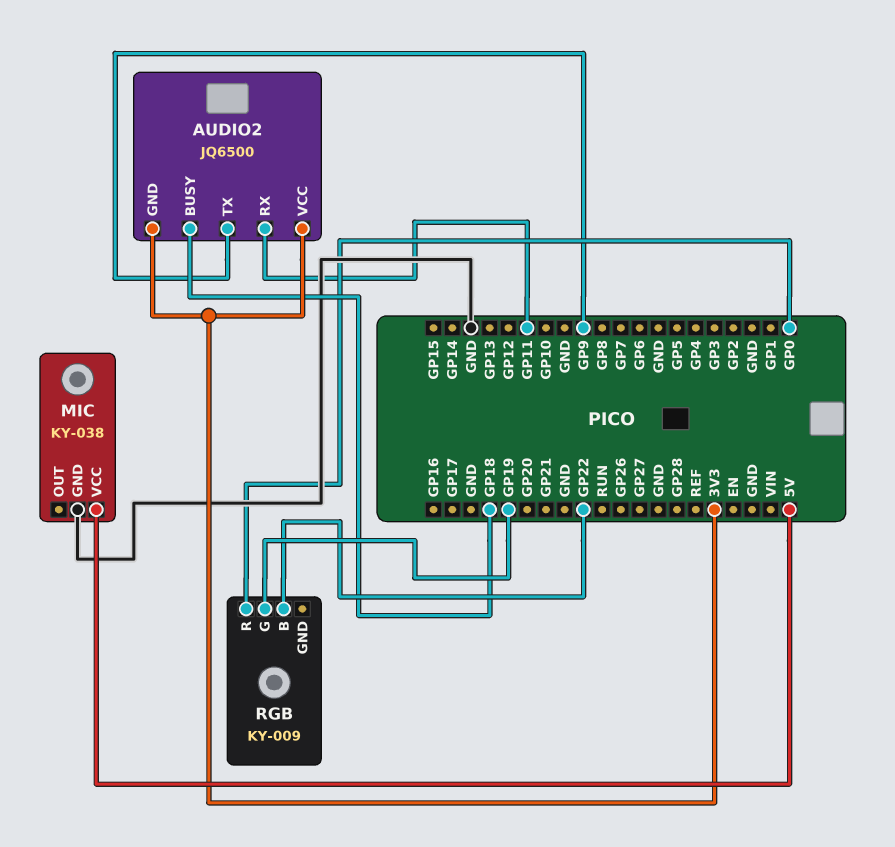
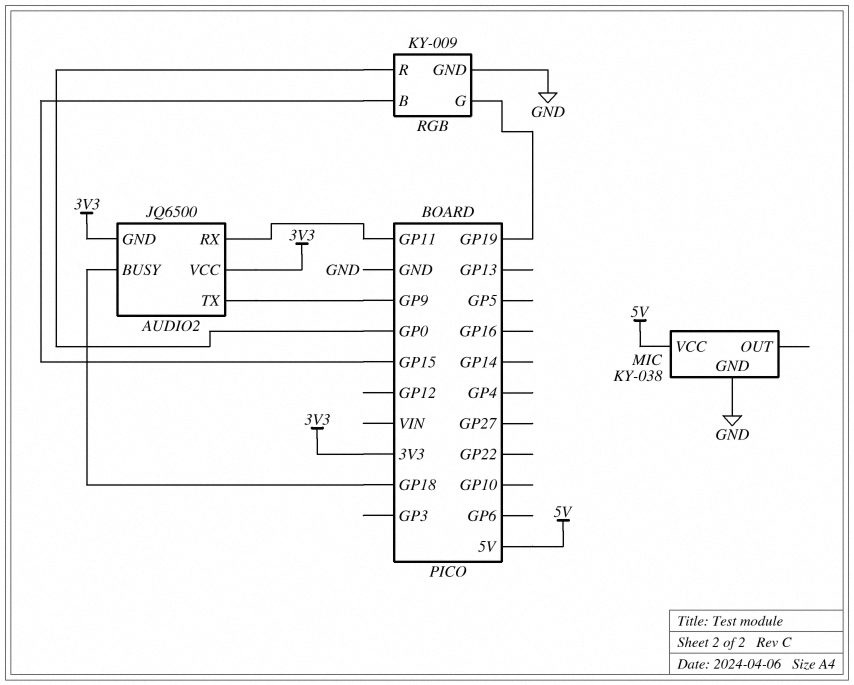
RGB pin B: GP22 -> GP15
RGB pin GND: none -> GND

